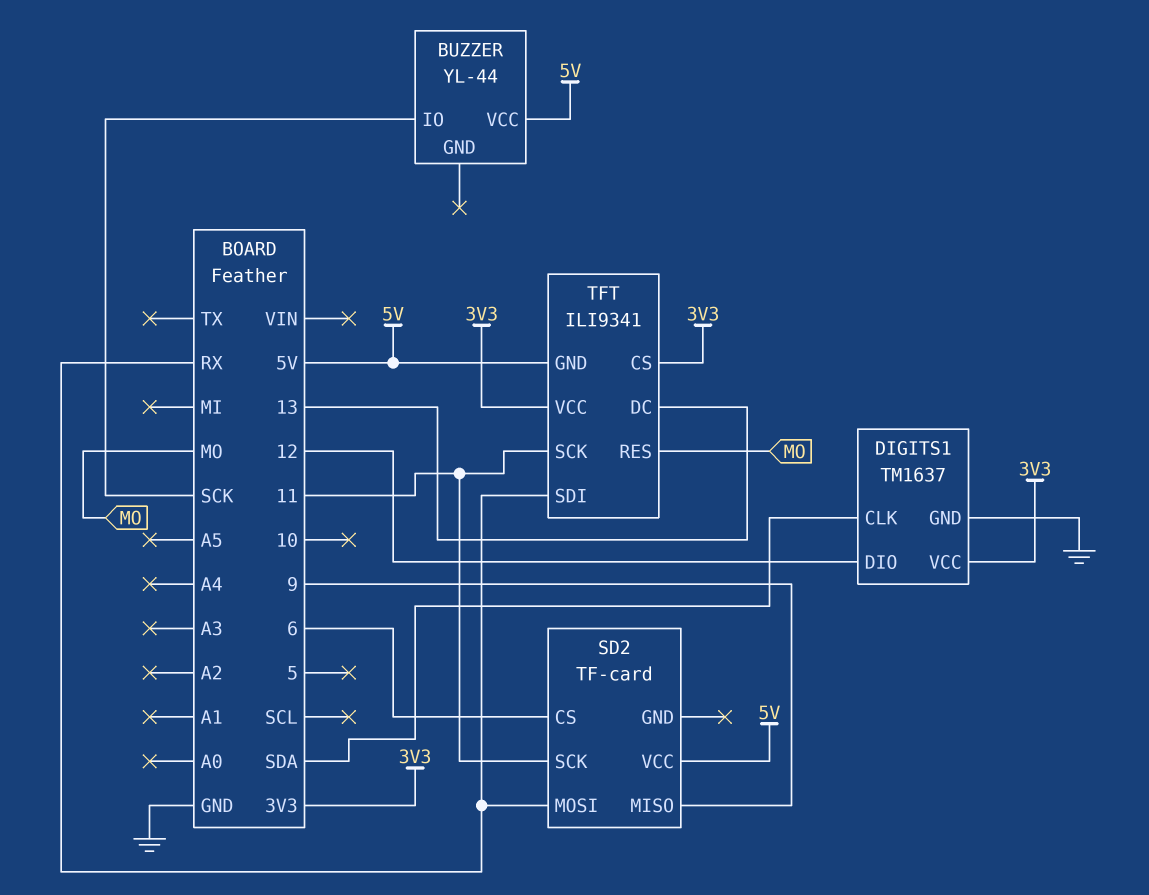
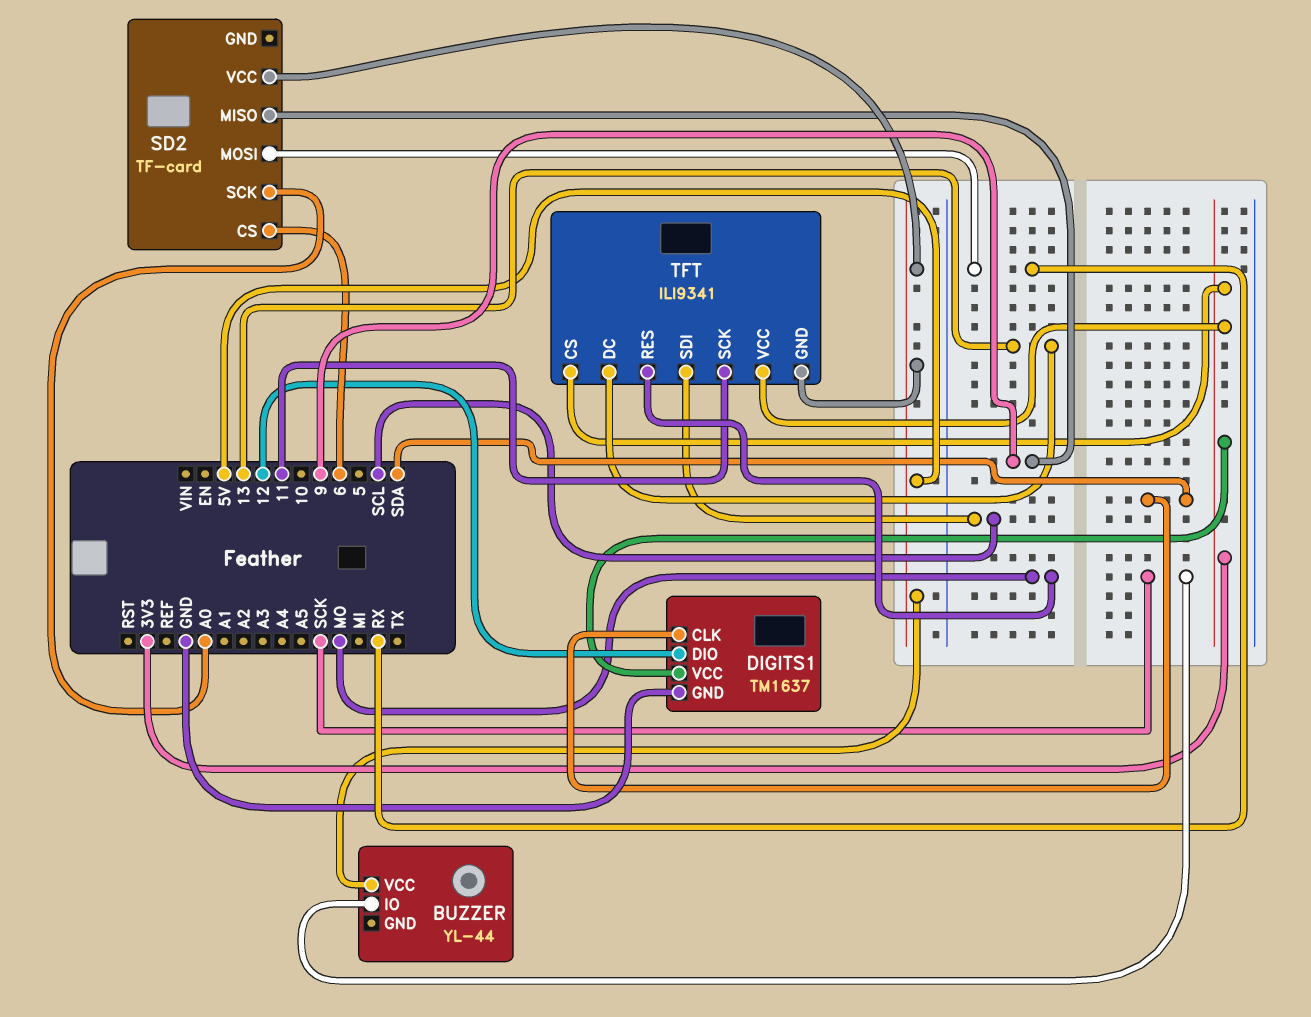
SD2 pin SCK: 11 -> A0
TFT pin SDI: RX -> SCL

